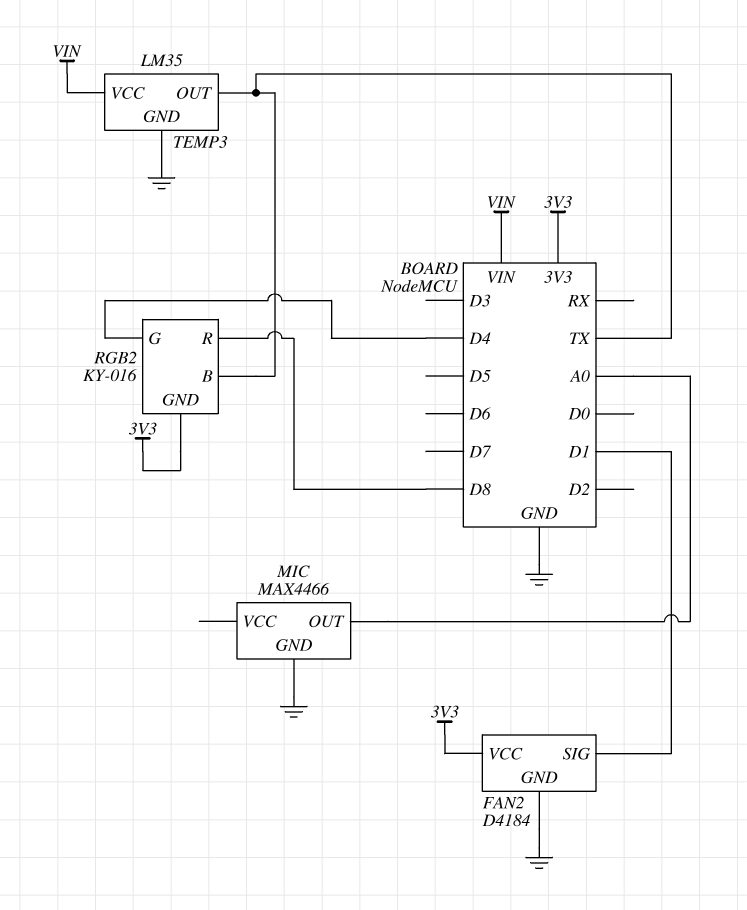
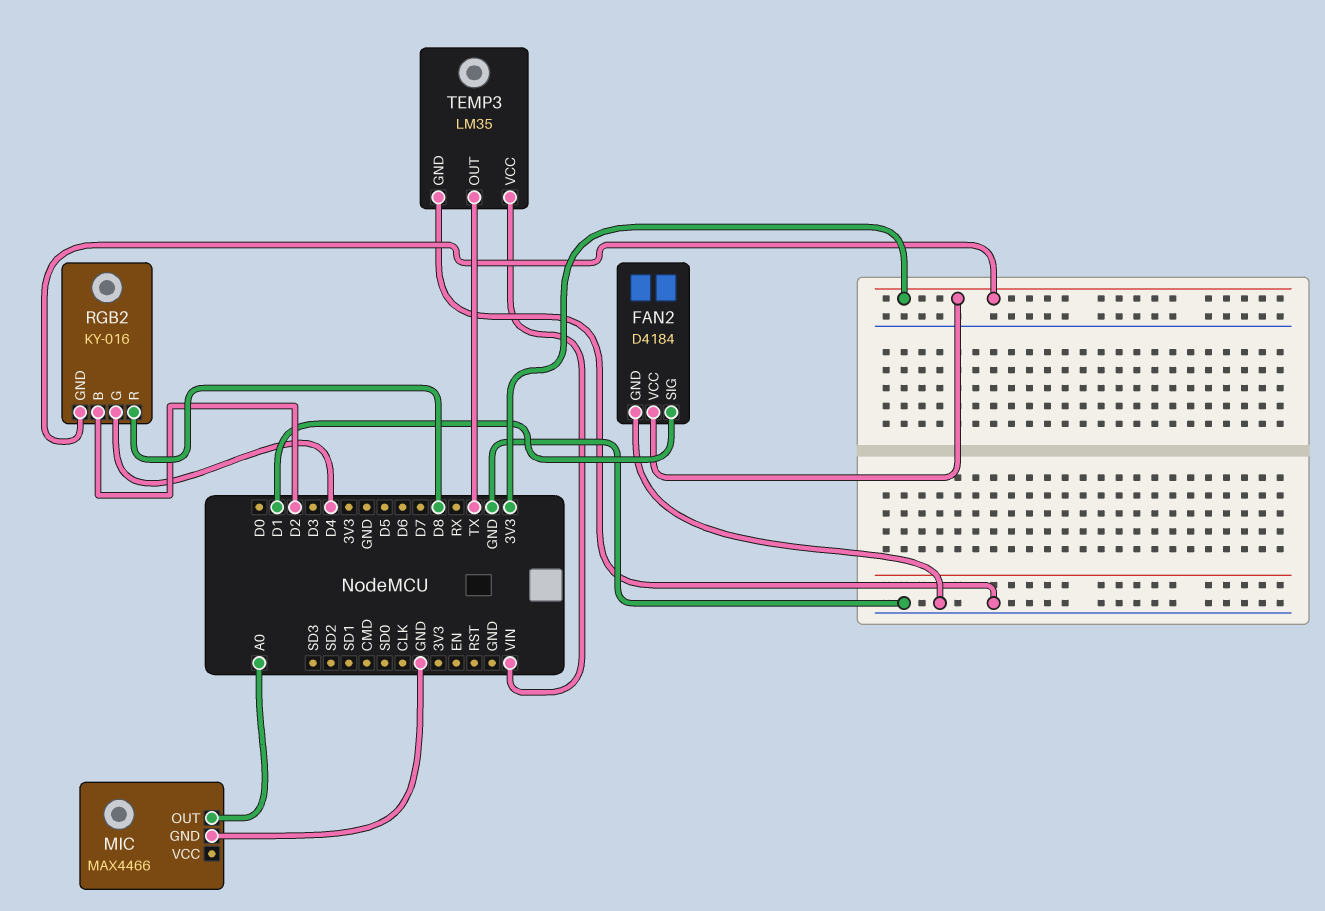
RGB2 pin B: TX -> D2

